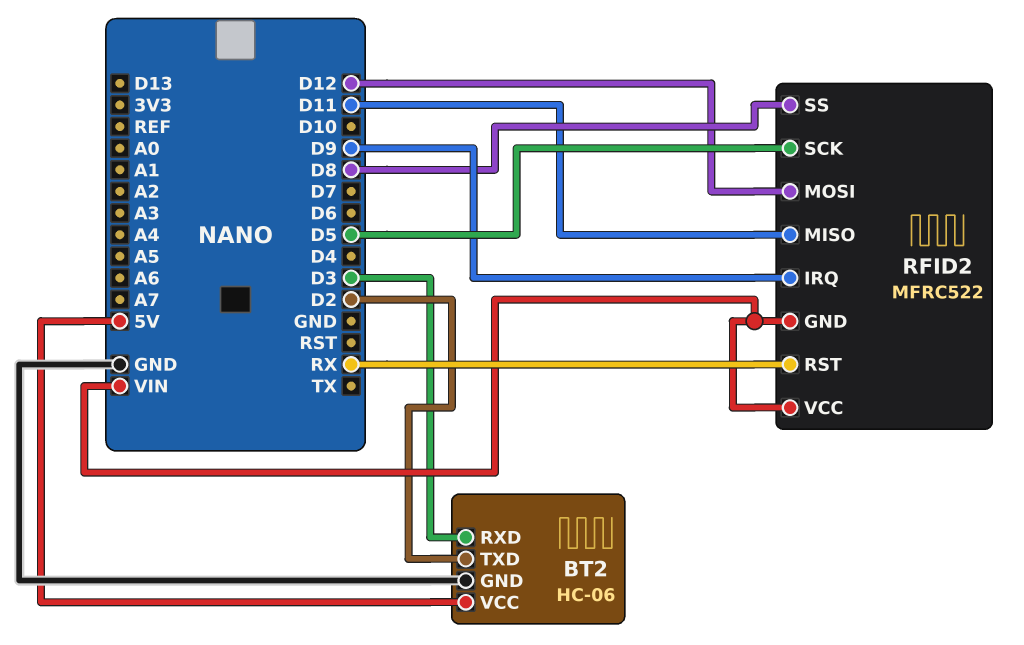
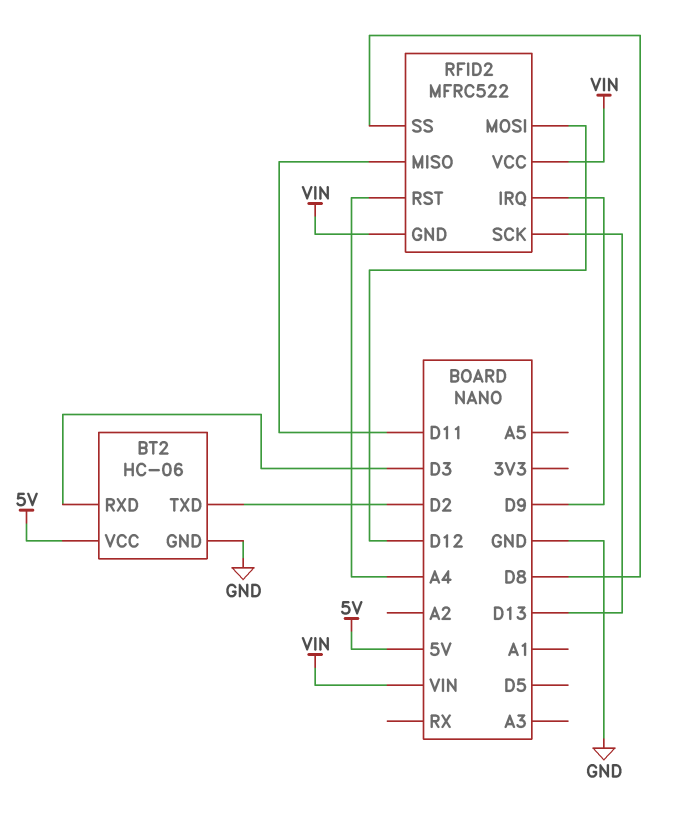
RFID2 pin RST: RX -> A4
RFID2 pin SCK: D5 -> D13

